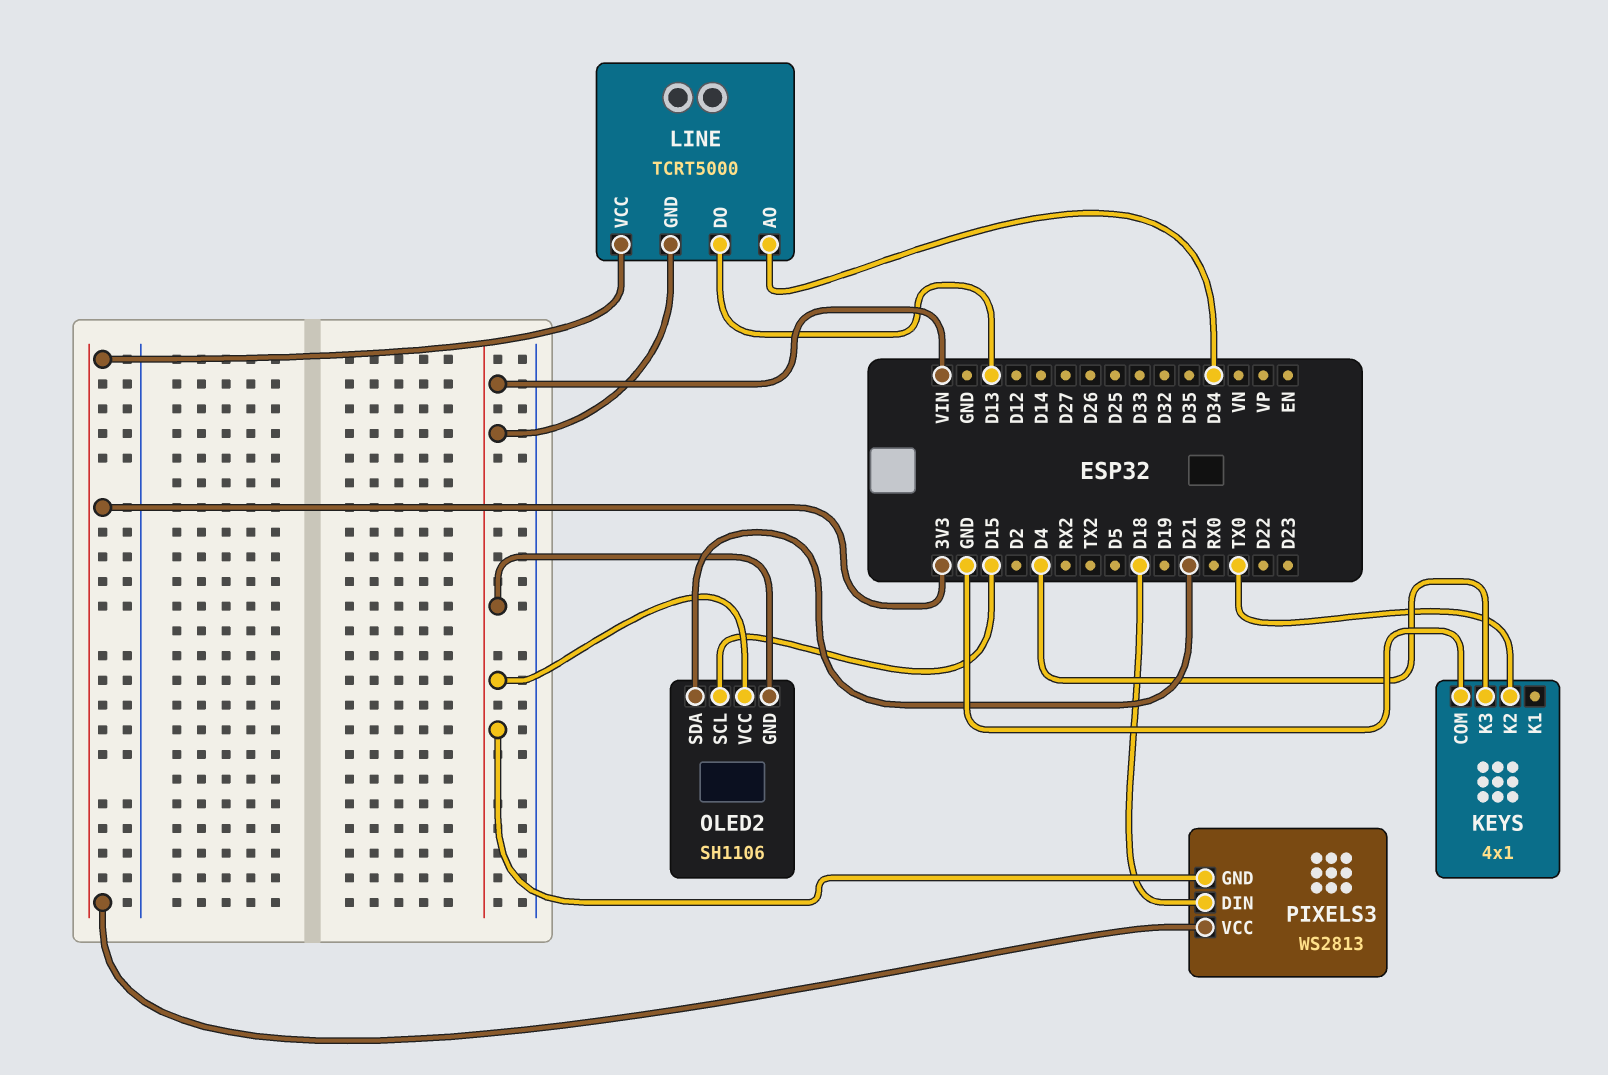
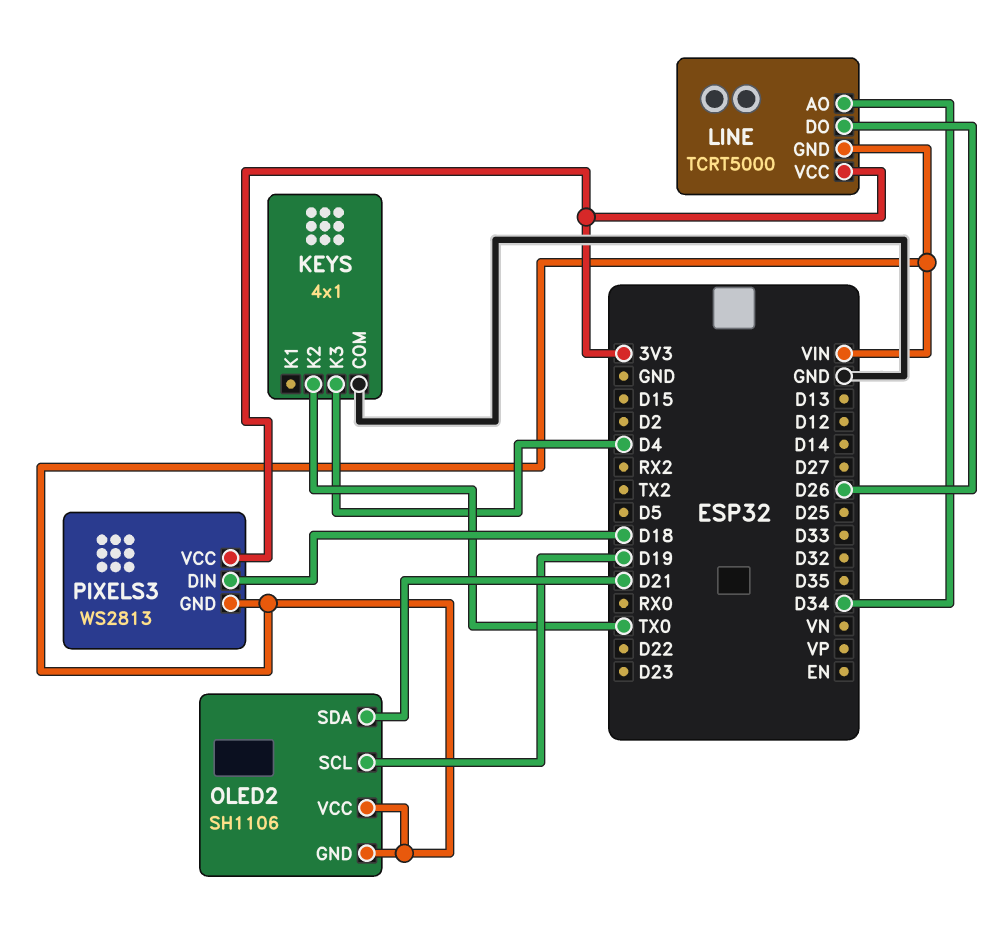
LINE pin DO: D13 -> D26
OLED2 pin SCL: D15 -> D19

